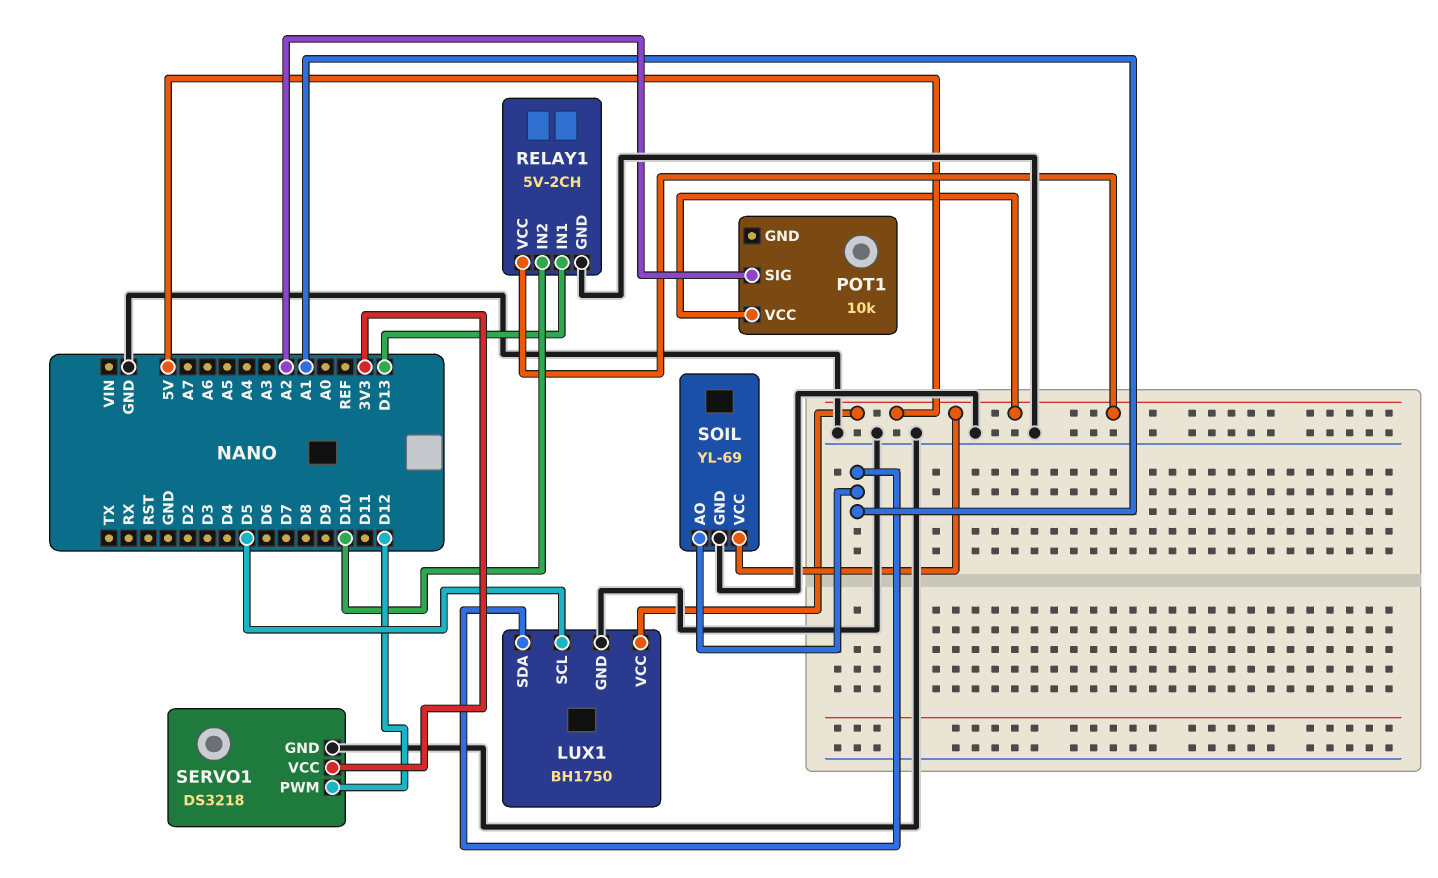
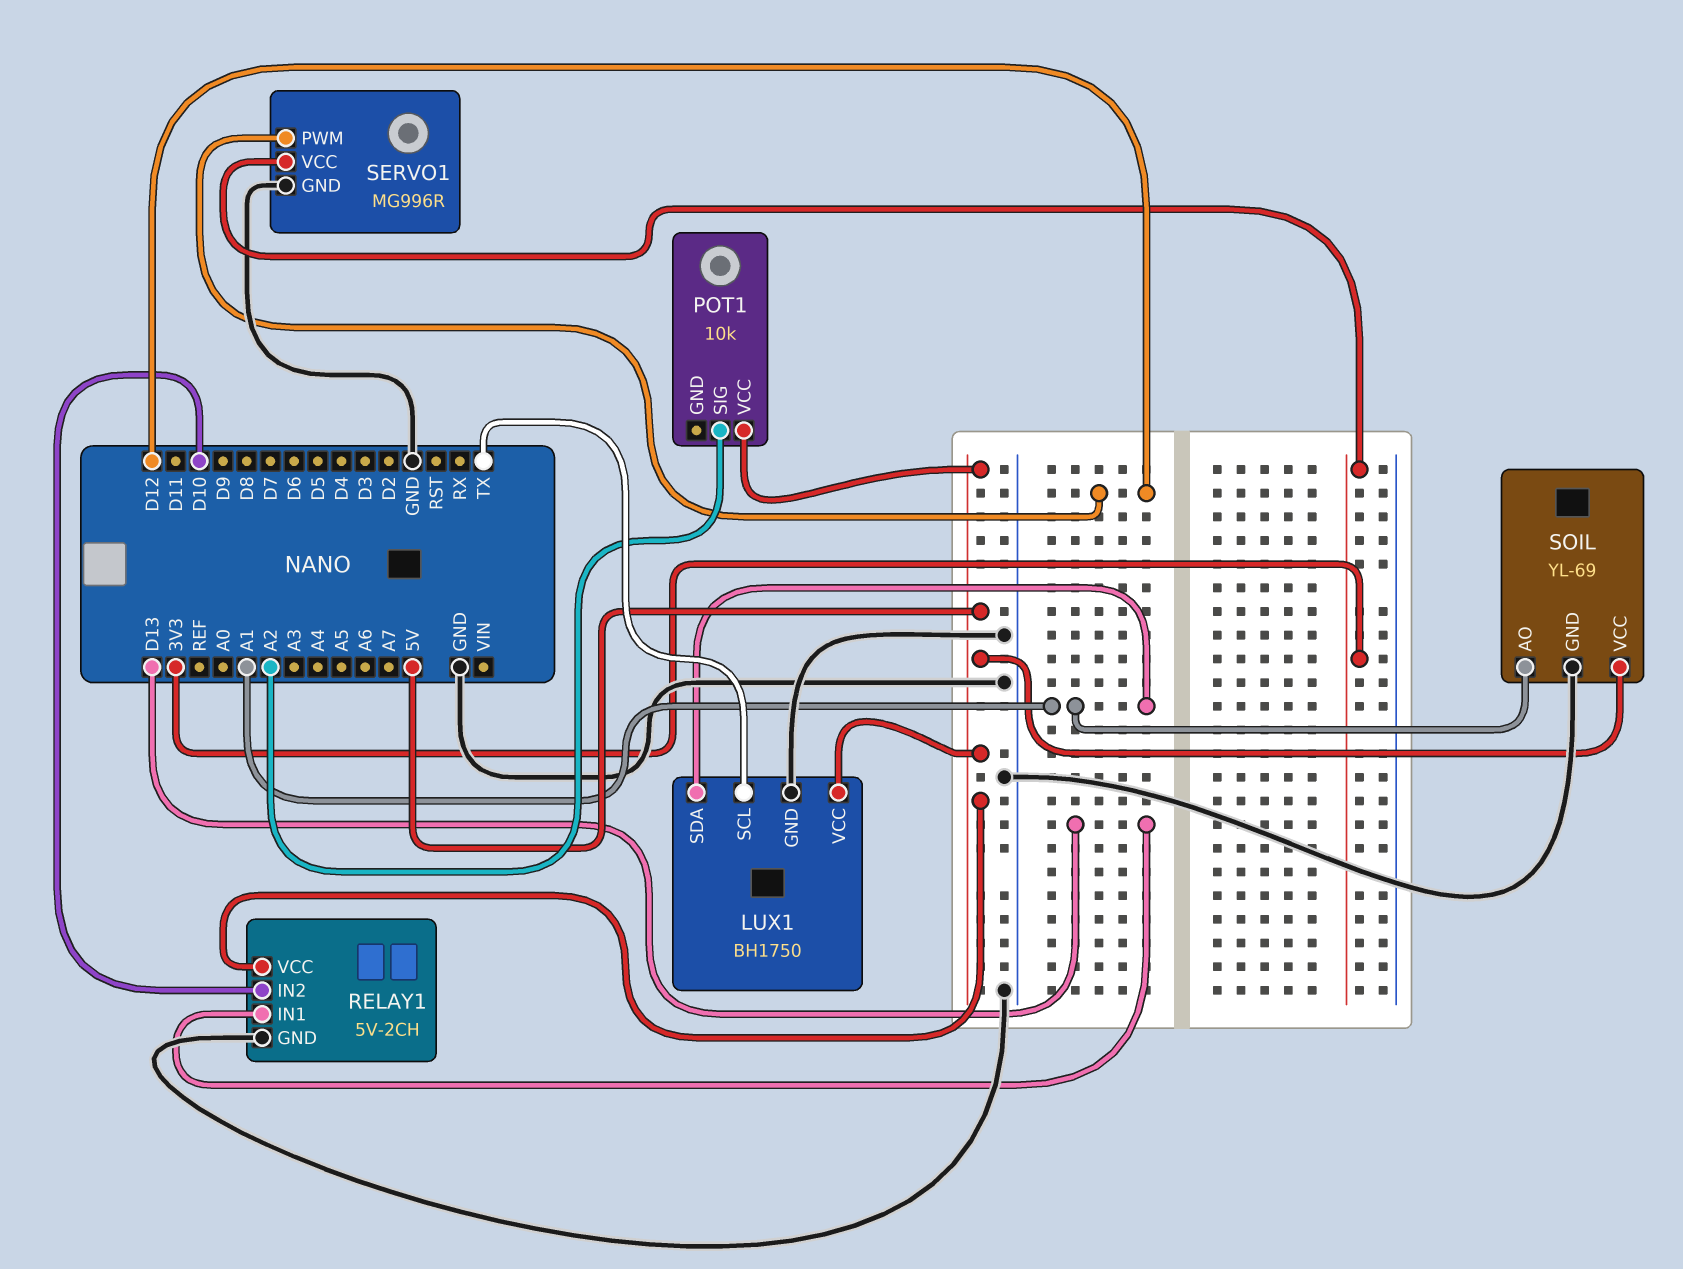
LUX1 pin SCL: D5 -> TX
SERVO1: DS3218 -> MG996R

